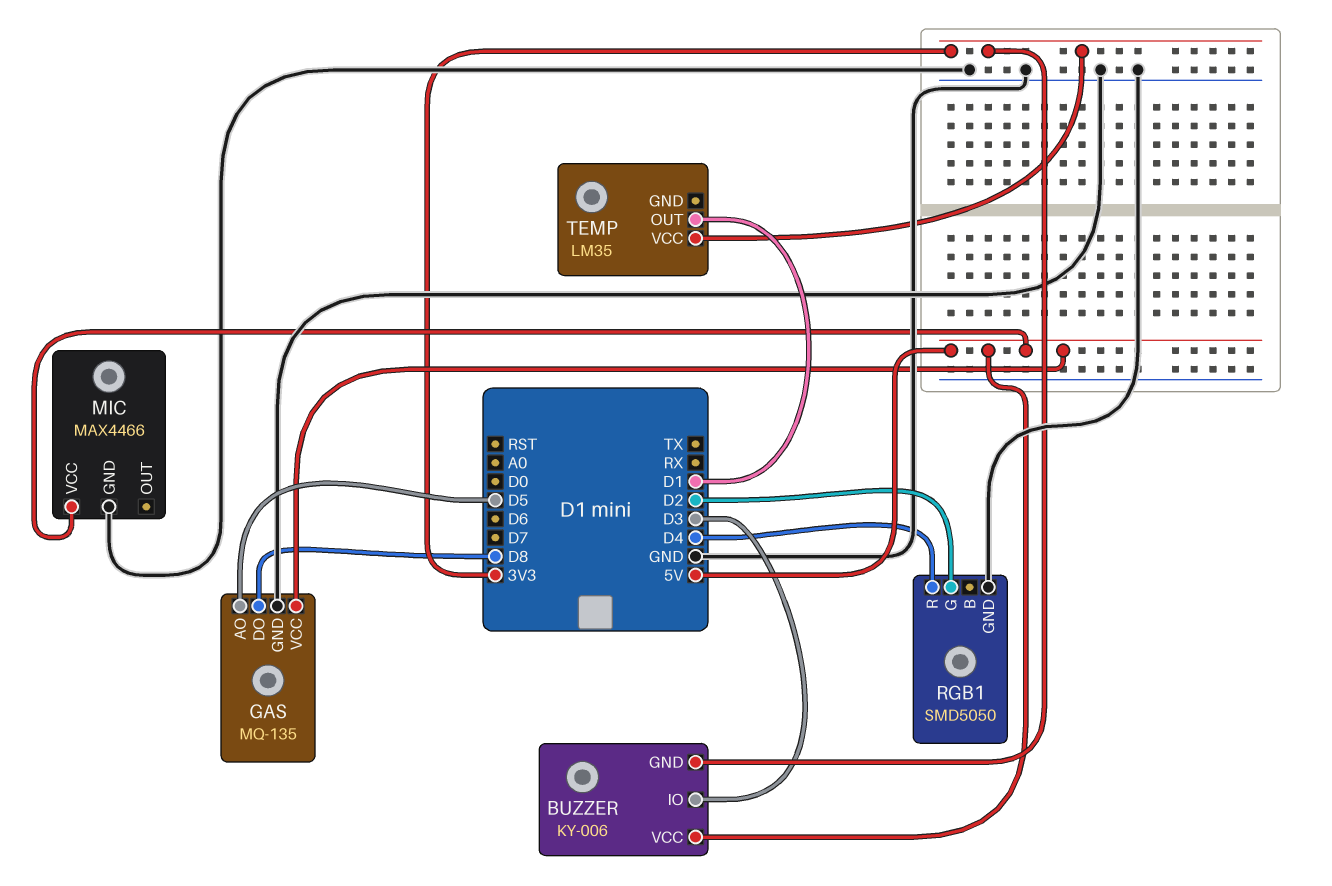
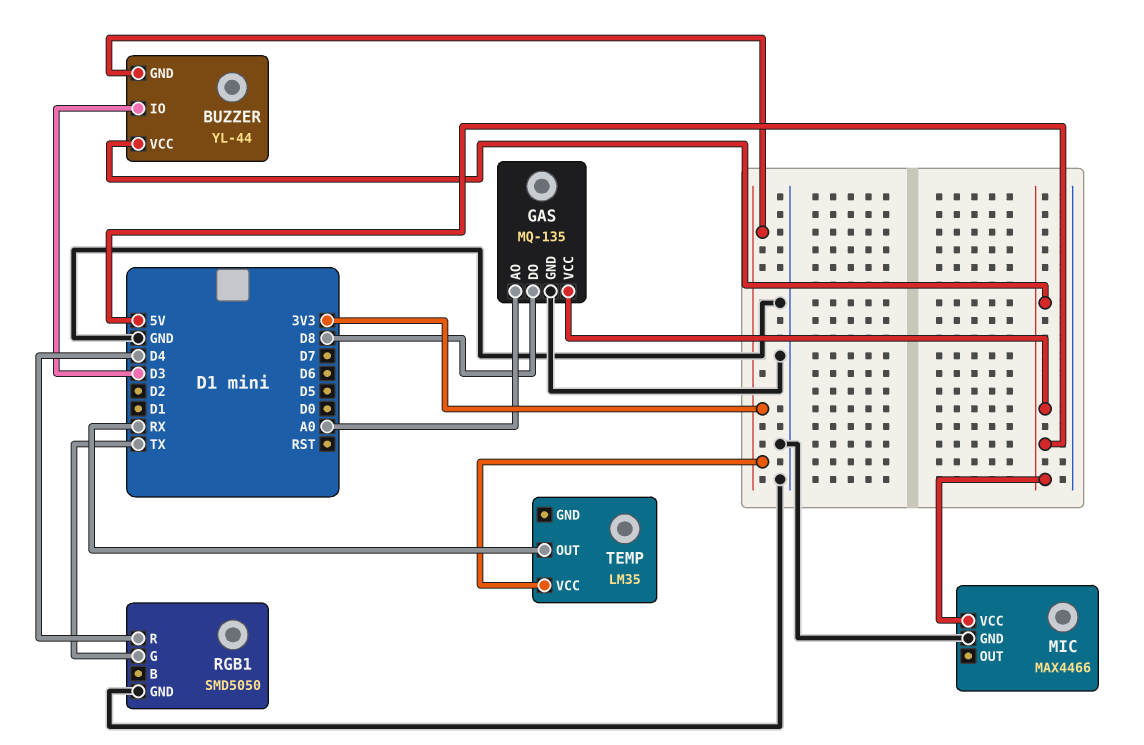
BUZZER: KY-006 -> YL-44
GAS pin AO: D5 -> A0
RGB1 pin G: D2 -> TX
TEMP pin OUT: D1 -> RX

